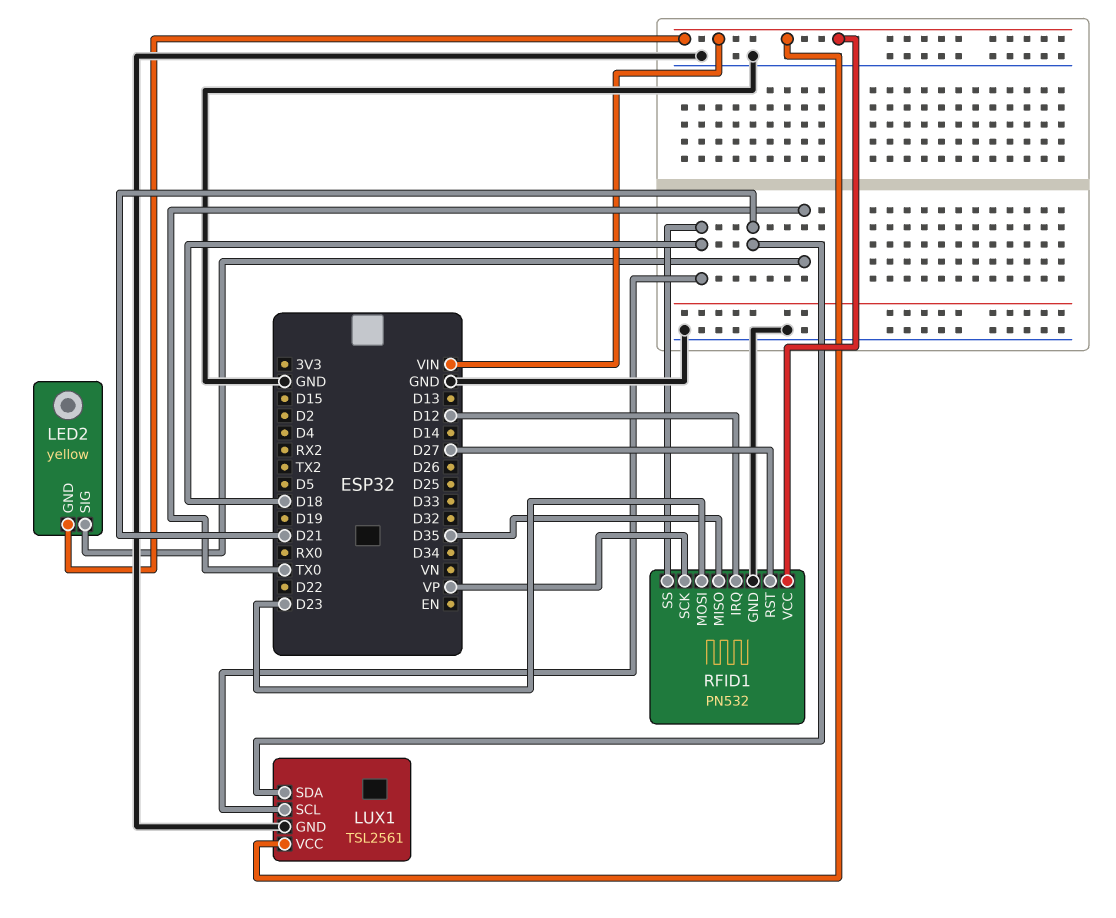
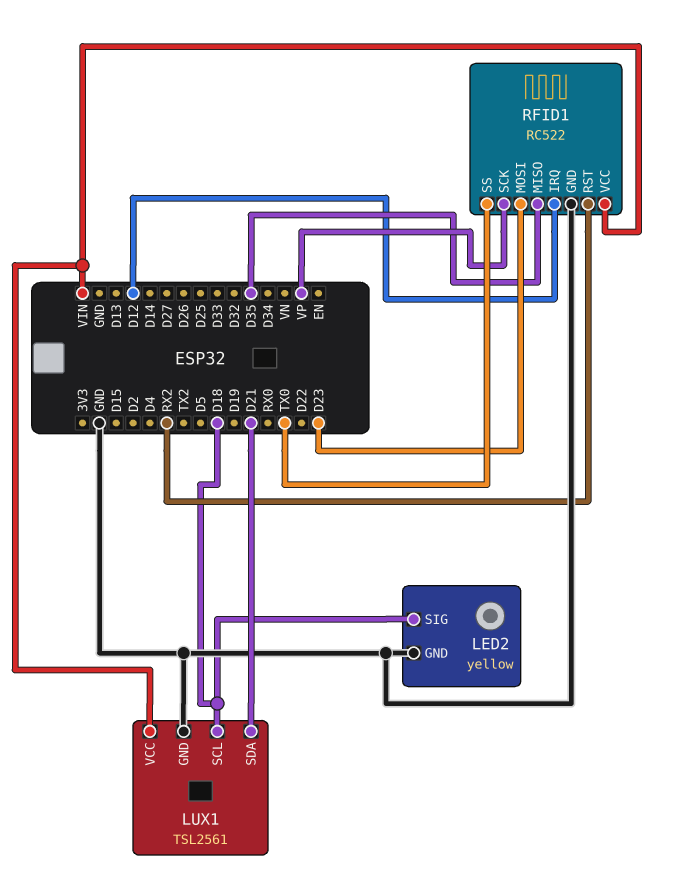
LED2 pin GND: VIN -> GND
LED2 pin SIG: TX0 -> D18
RFID1: PN532 -> RC522
RFID1 pin RST: D27 -> RX2
RFID1 pin SS: D18 -> TX0

